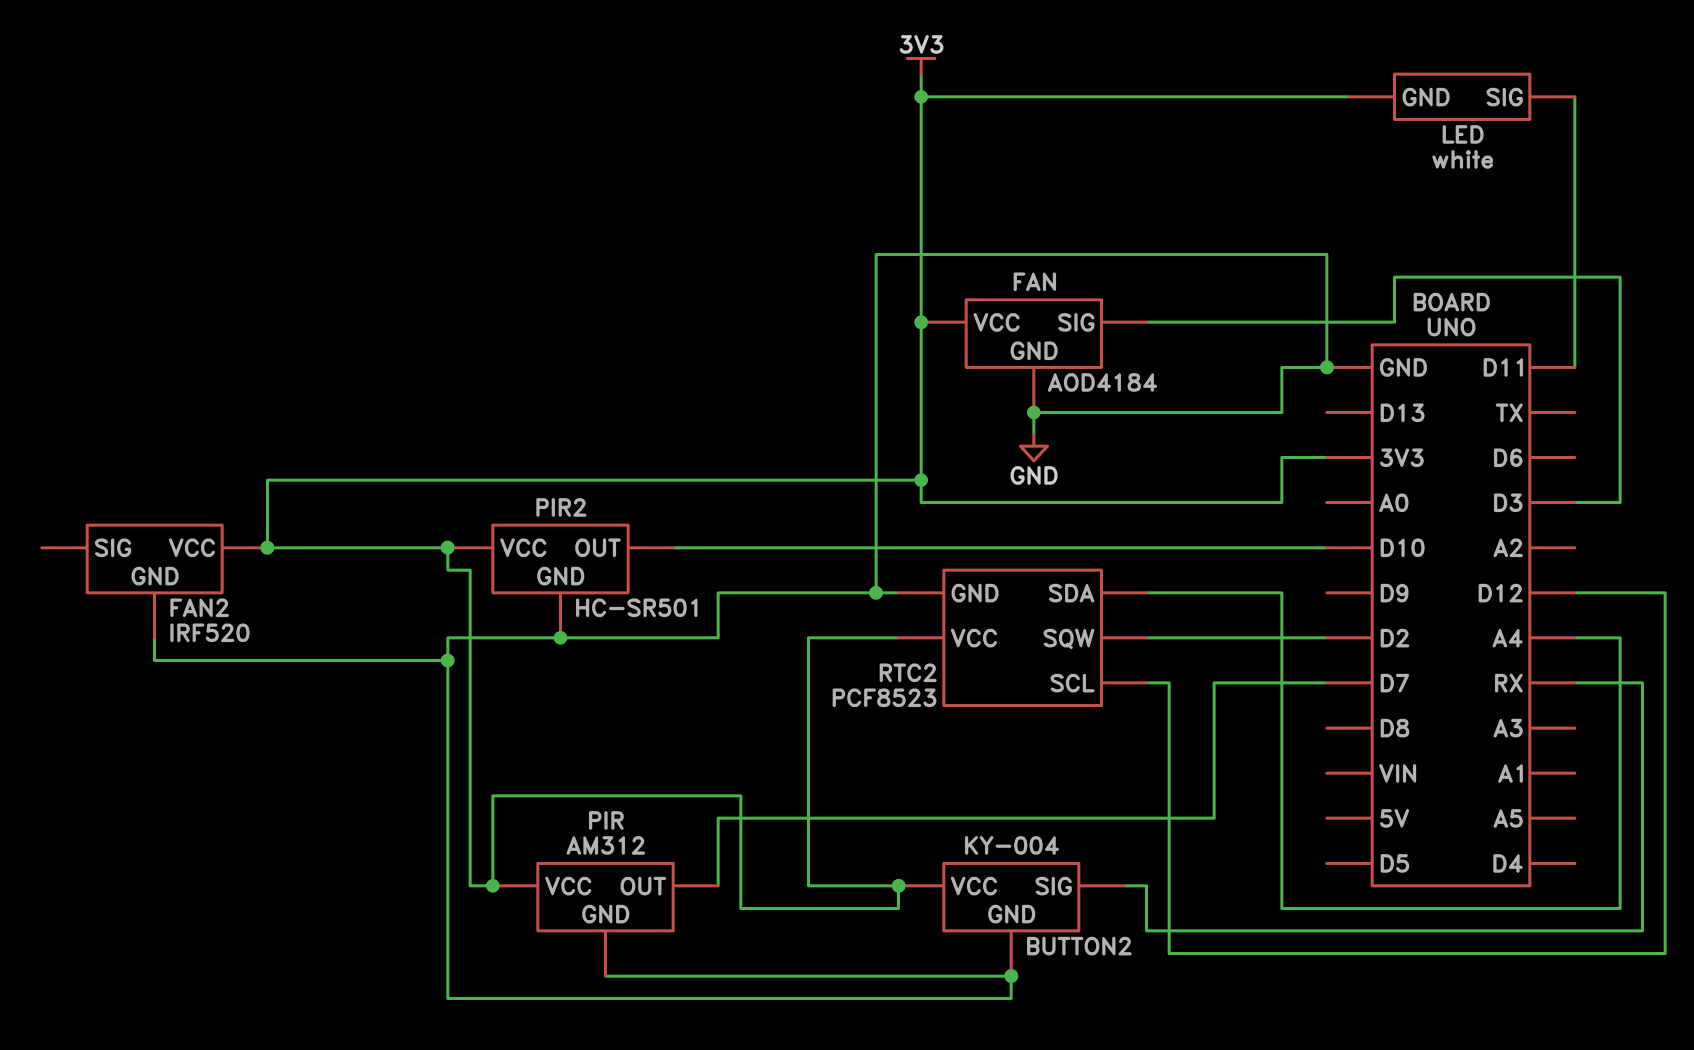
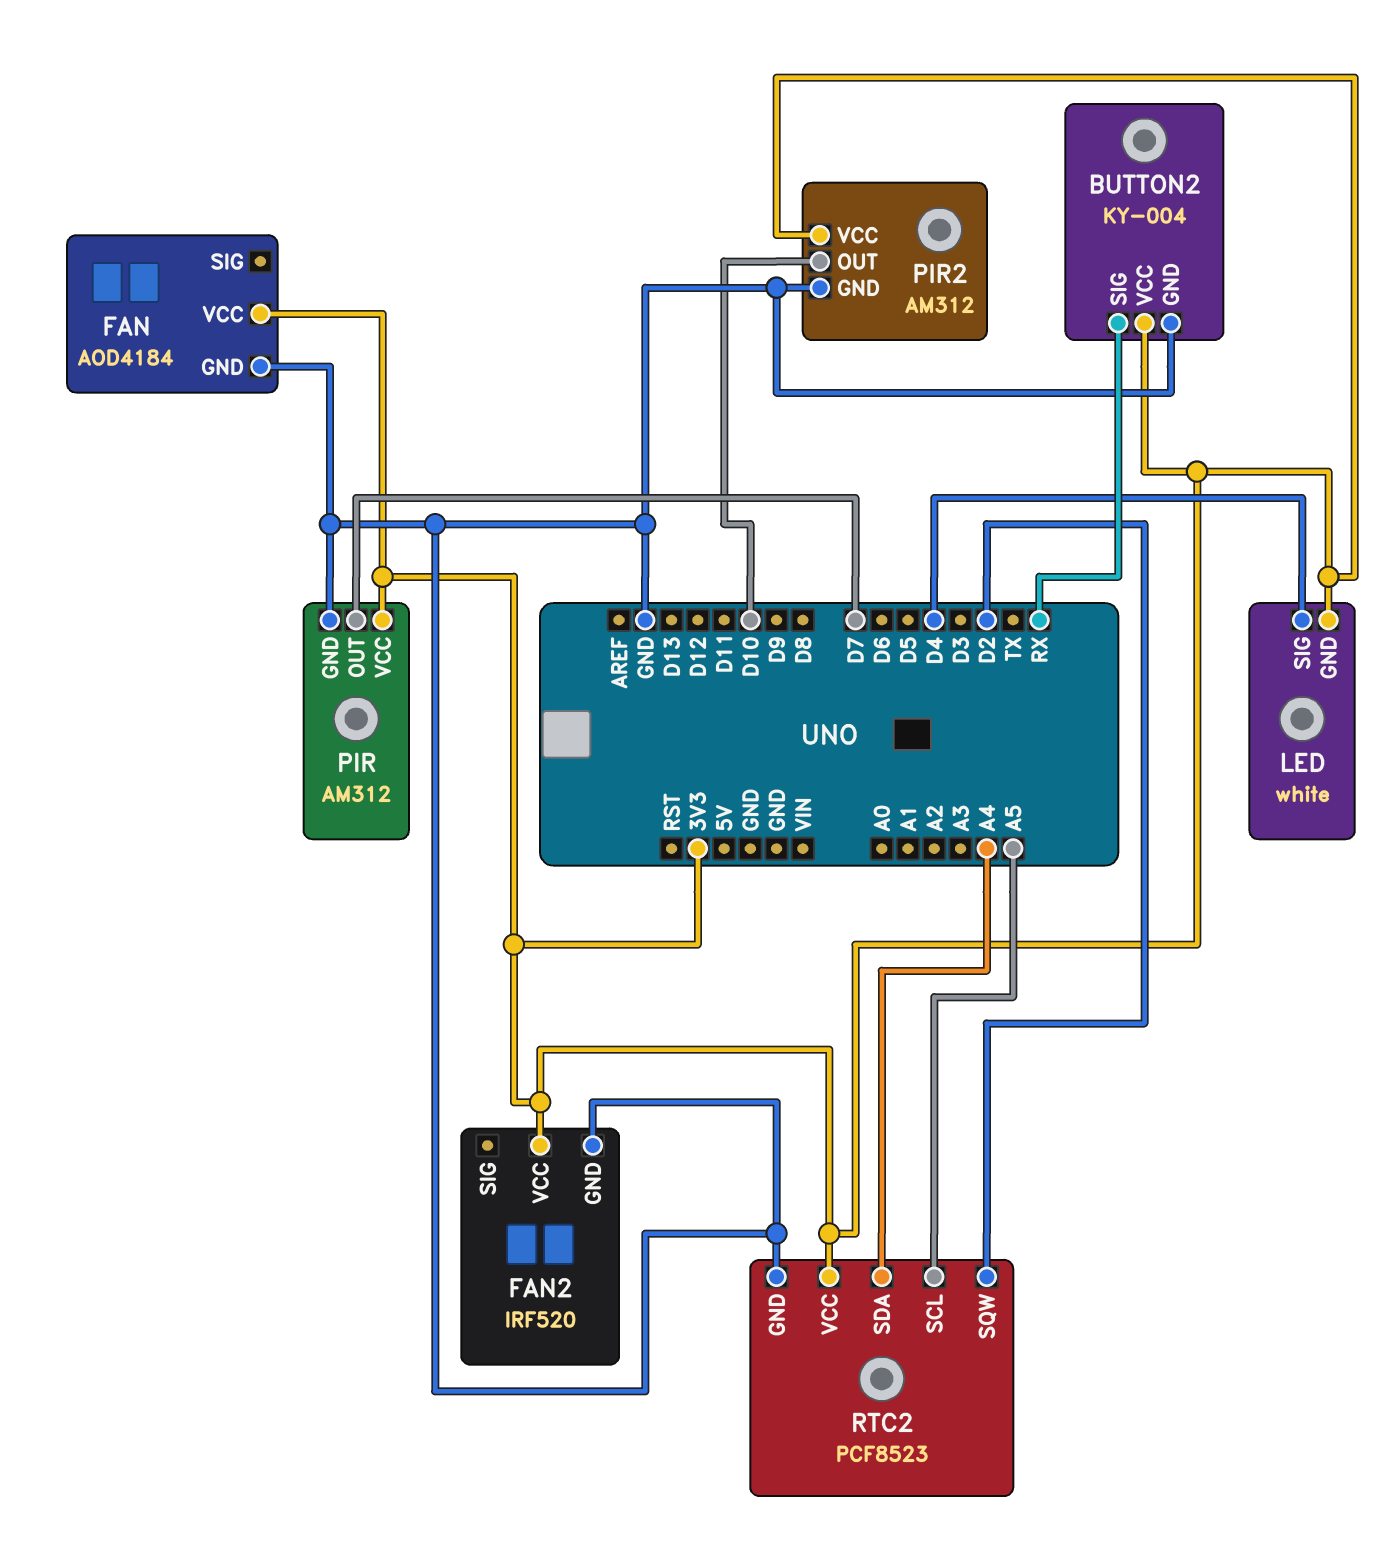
FAN pin SIG: D3 -> none
LED pin SIG: D11 -> D4
PIR2: HC-SR501 -> AM312
RTC2 pin SCL: D12 -> A5

